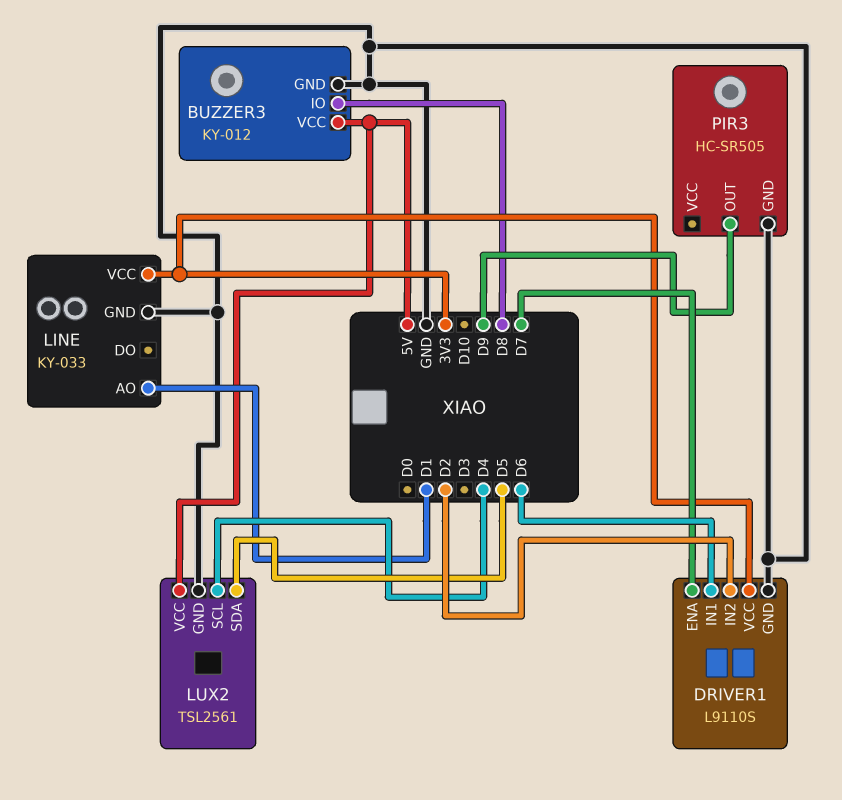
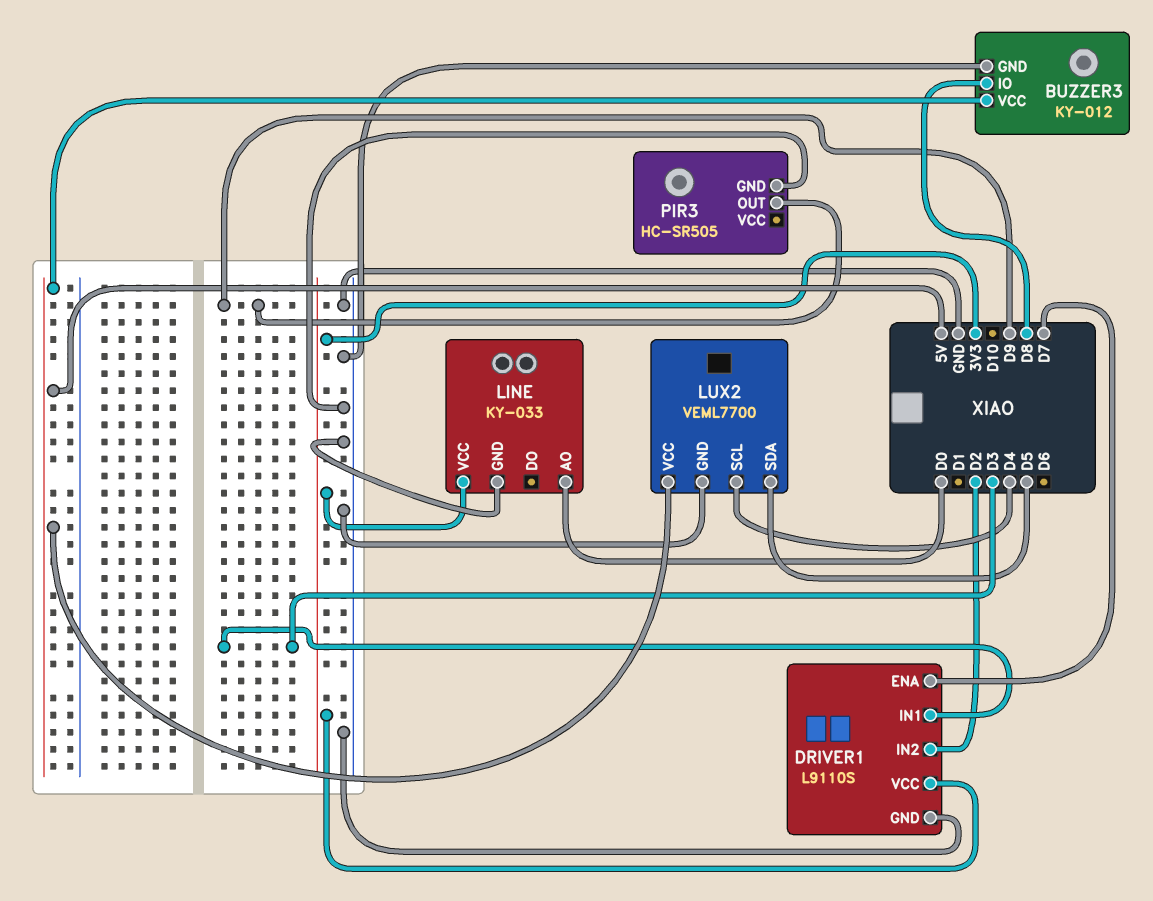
DRIVER1 pin IN1: D6 -> D3
LINE pin AO: D1 -> D0
LUX2: TSL2561 -> VEML7700

